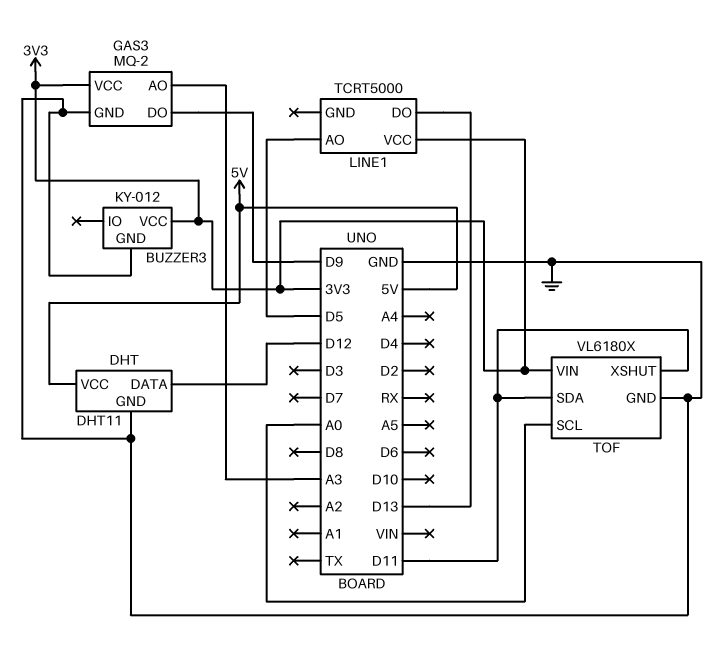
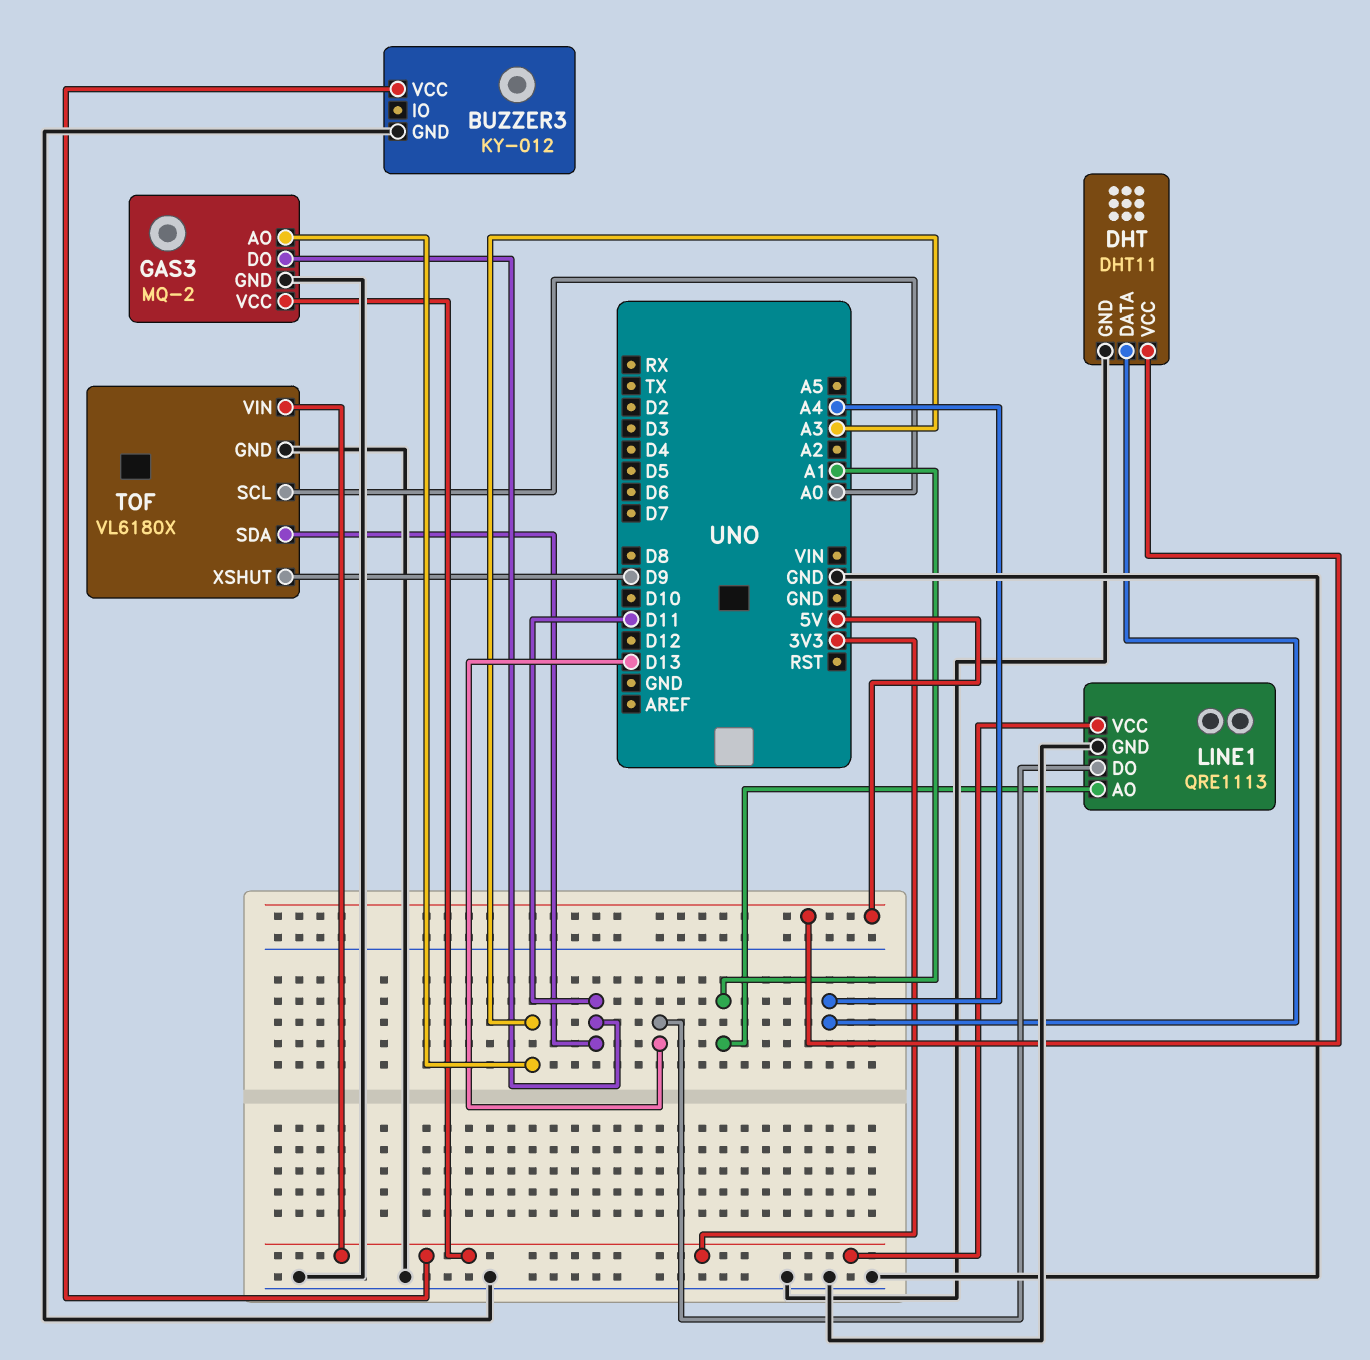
DHT pin DATA: D12 -> A4
GAS3 pin DO: D9 -> D11
LINE1: TCRT5000 -> QRE1113
LINE1 pin AO: D5 -> A1
LINE1 pin GND: none -> GND
TOF pin XSHUT: D11 -> D9

